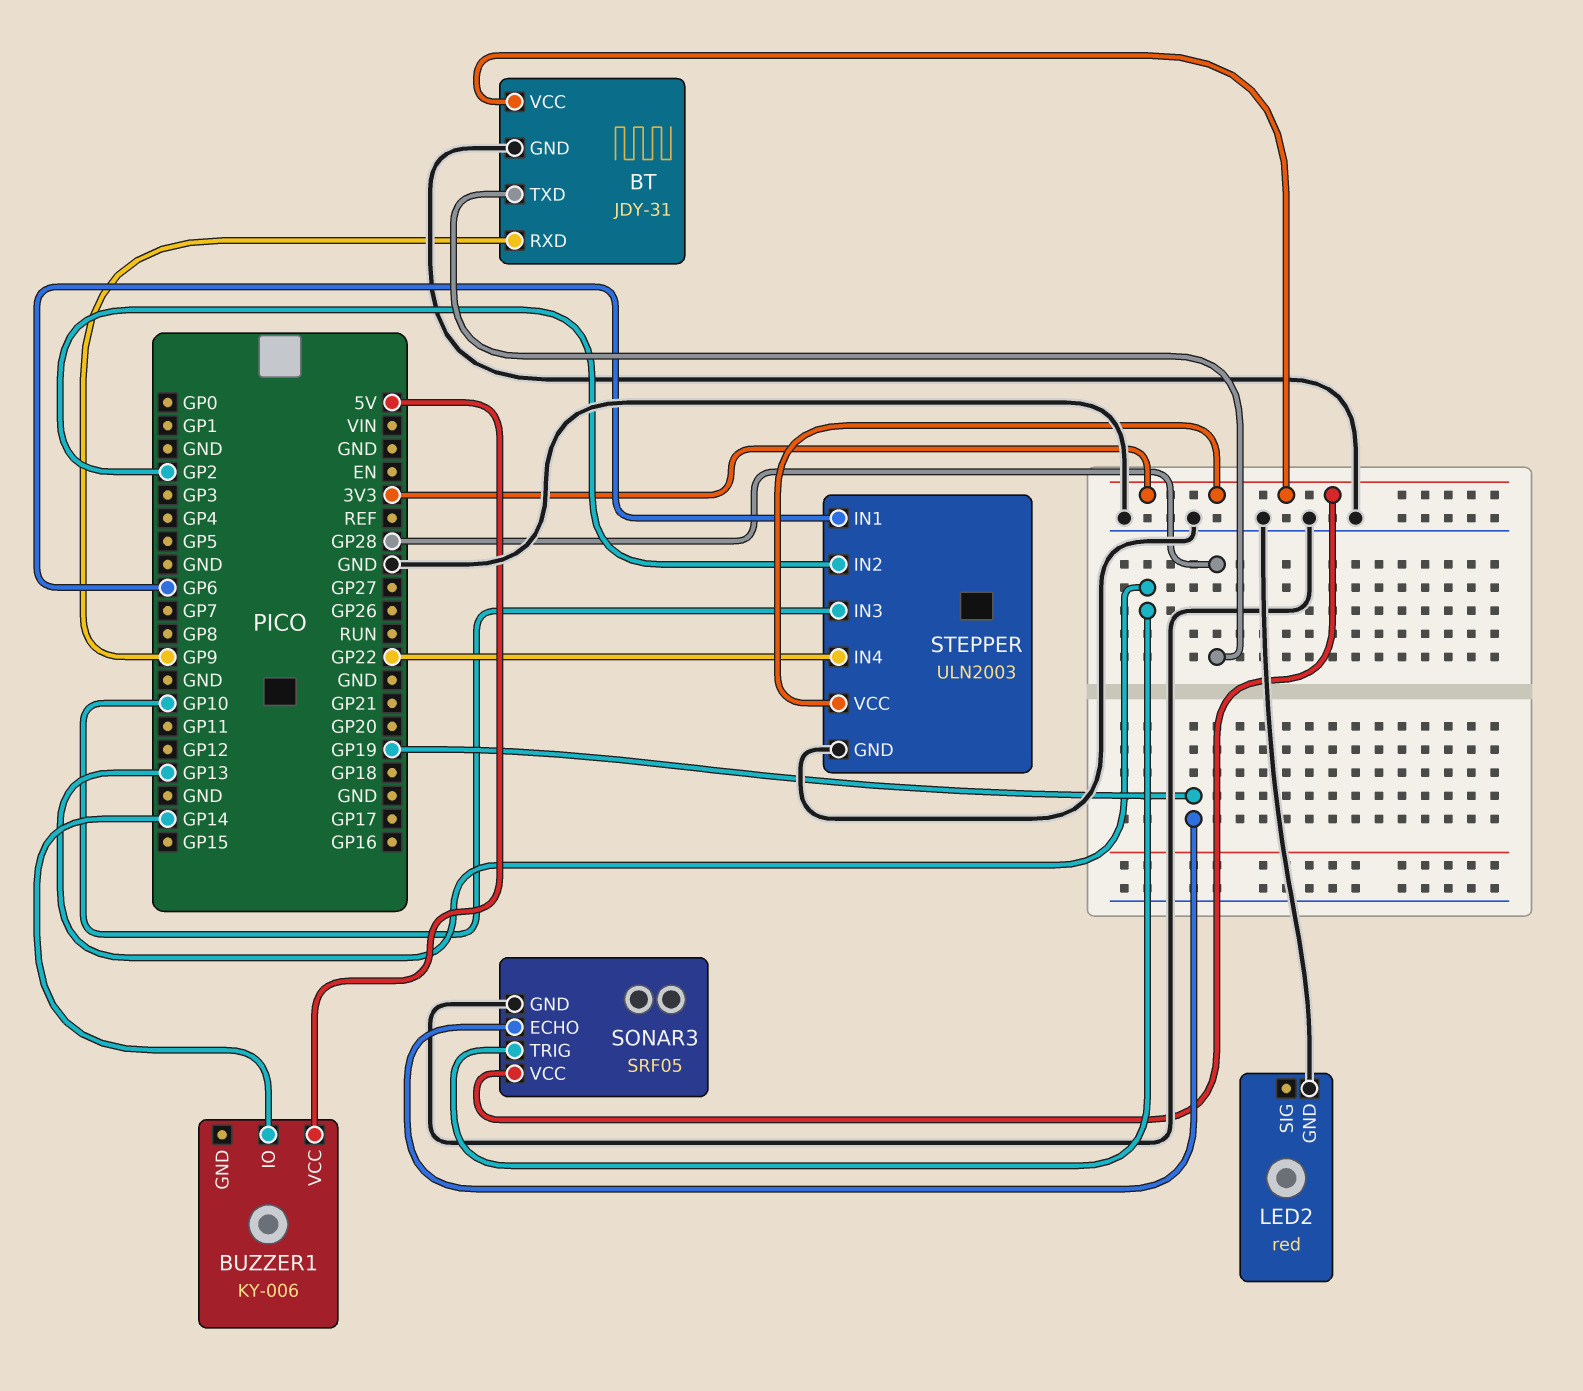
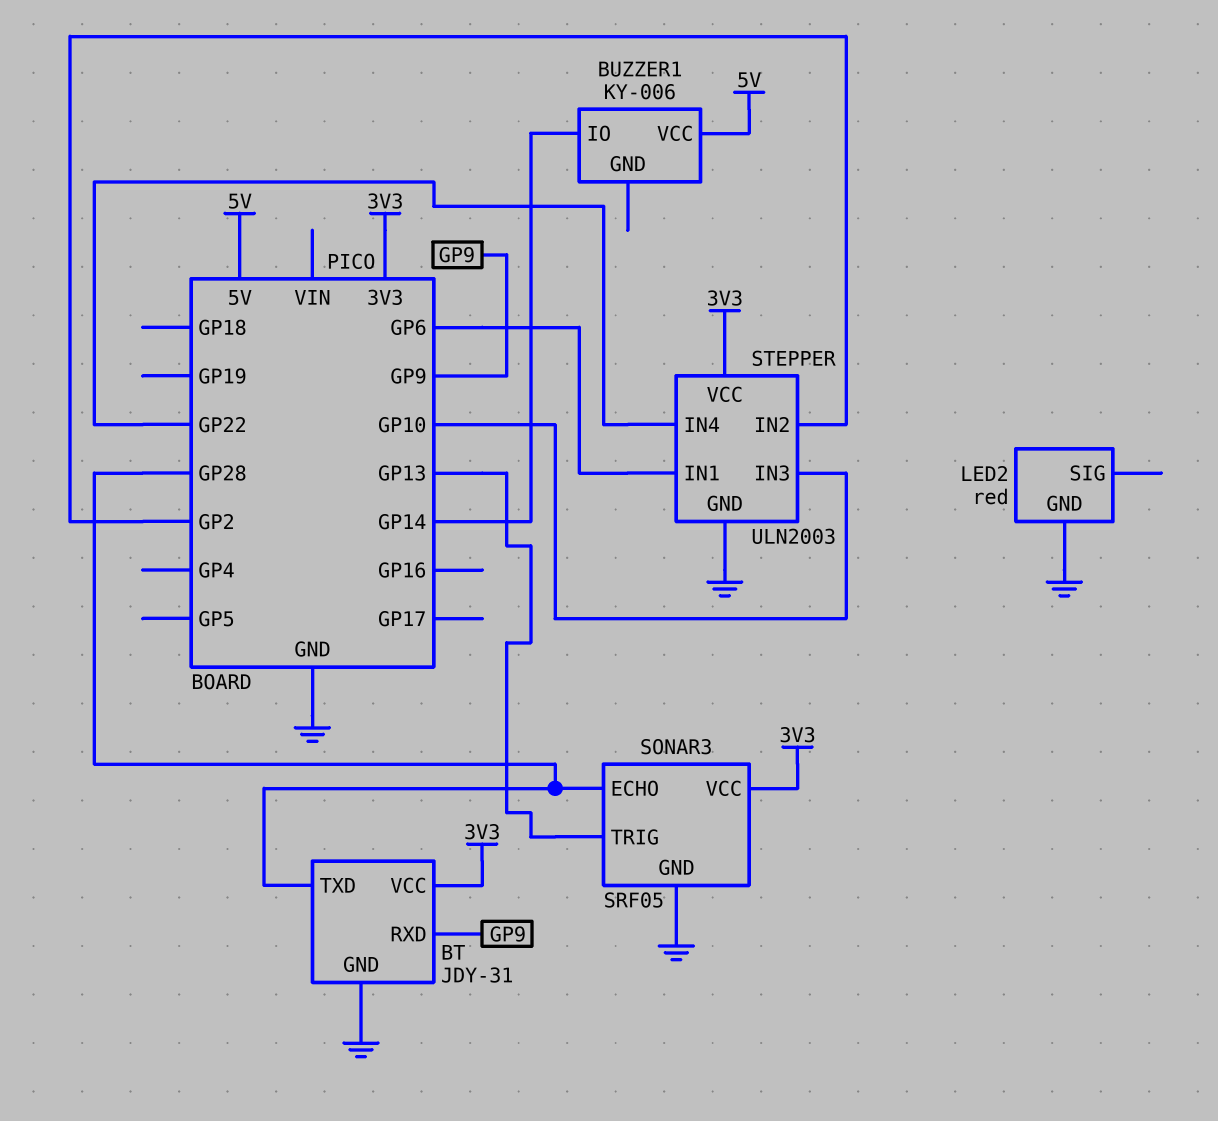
SONAR3 pin ECHO: GP19 -> GP28

